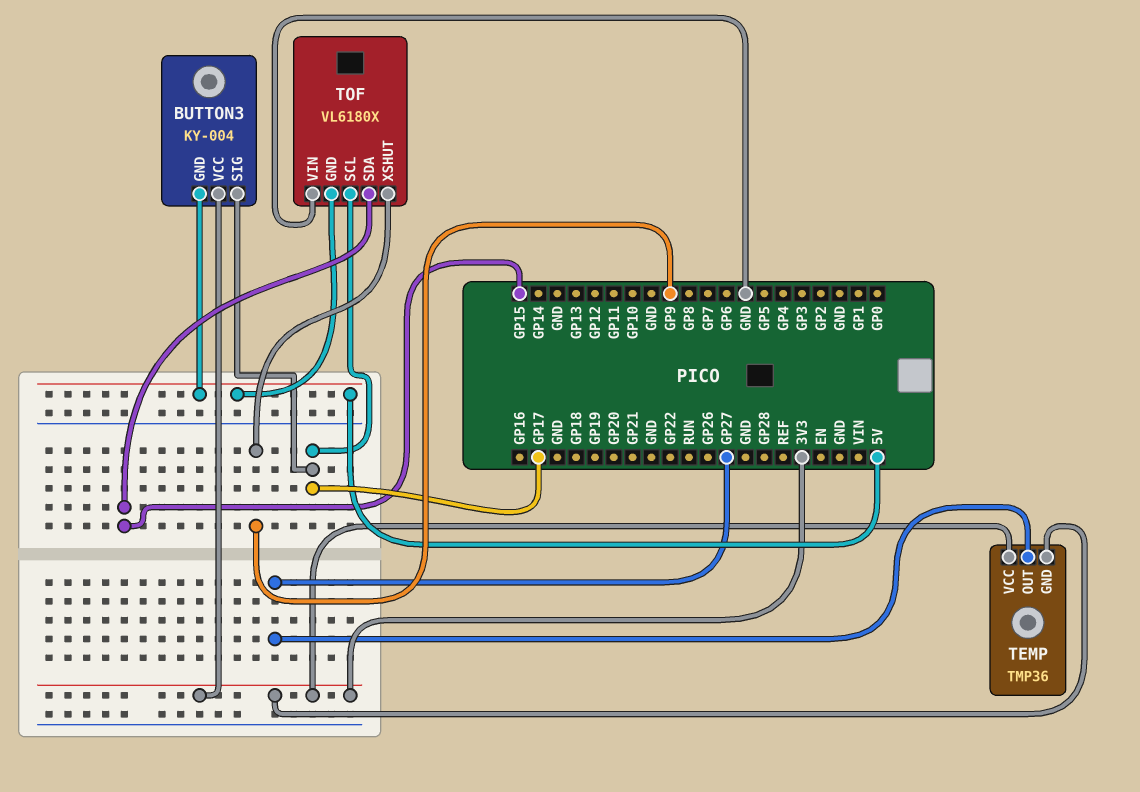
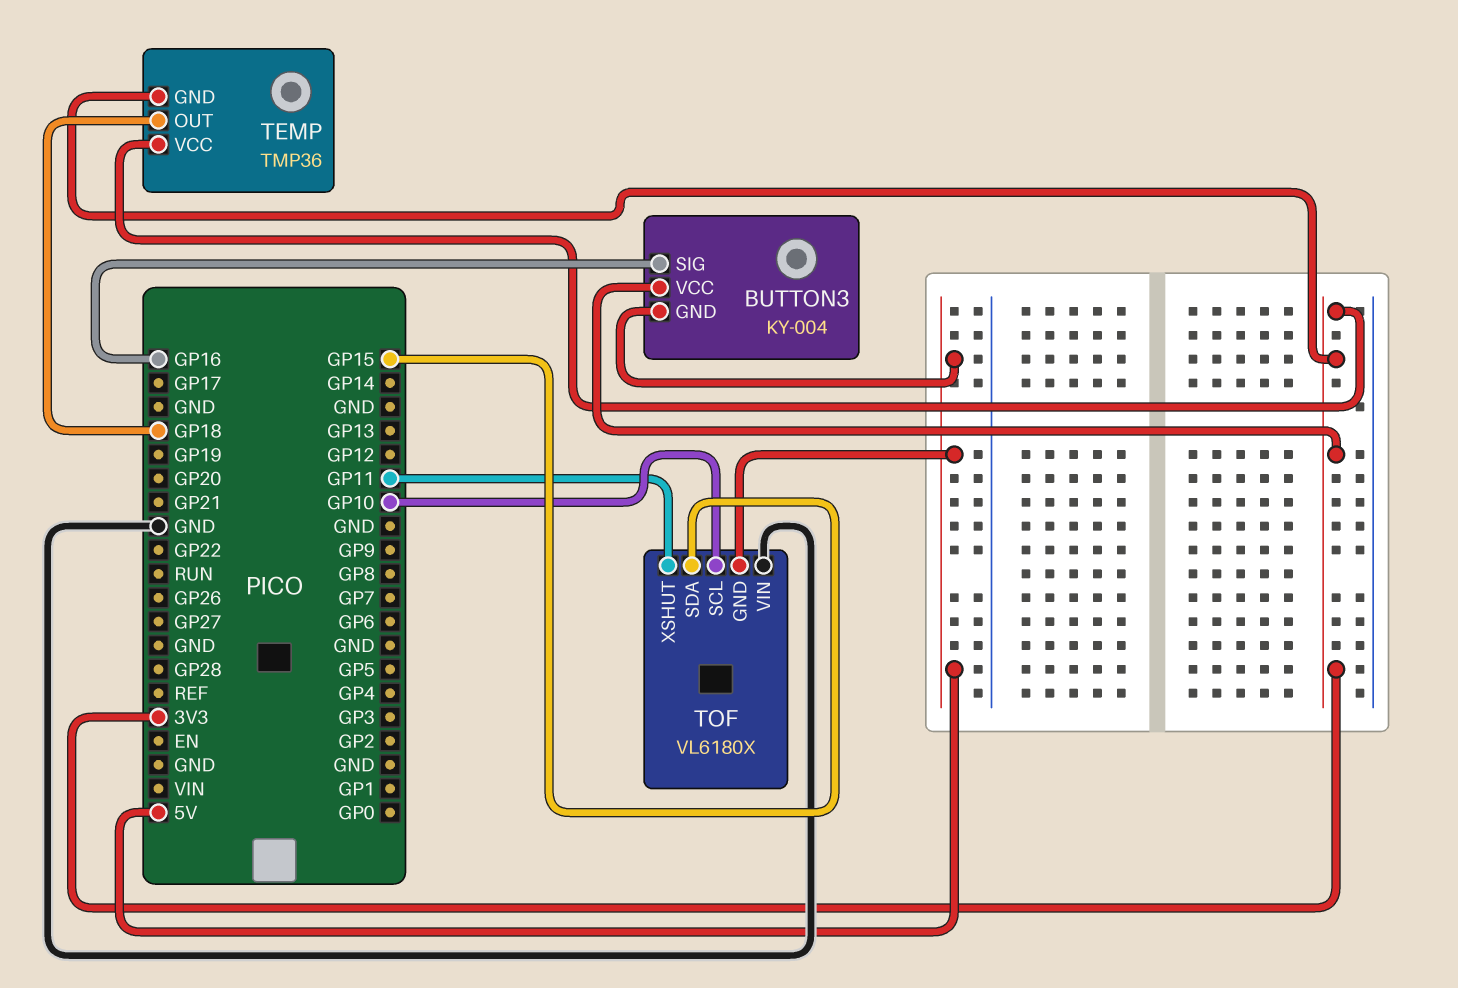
BUTTON3 pin SIG: GP17 -> GP16
TEMP pin OUT: GP27 -> GP18
TOF pin SCL: GP17 -> GP10
TOF pin XSHUT: GP9 -> GP11

